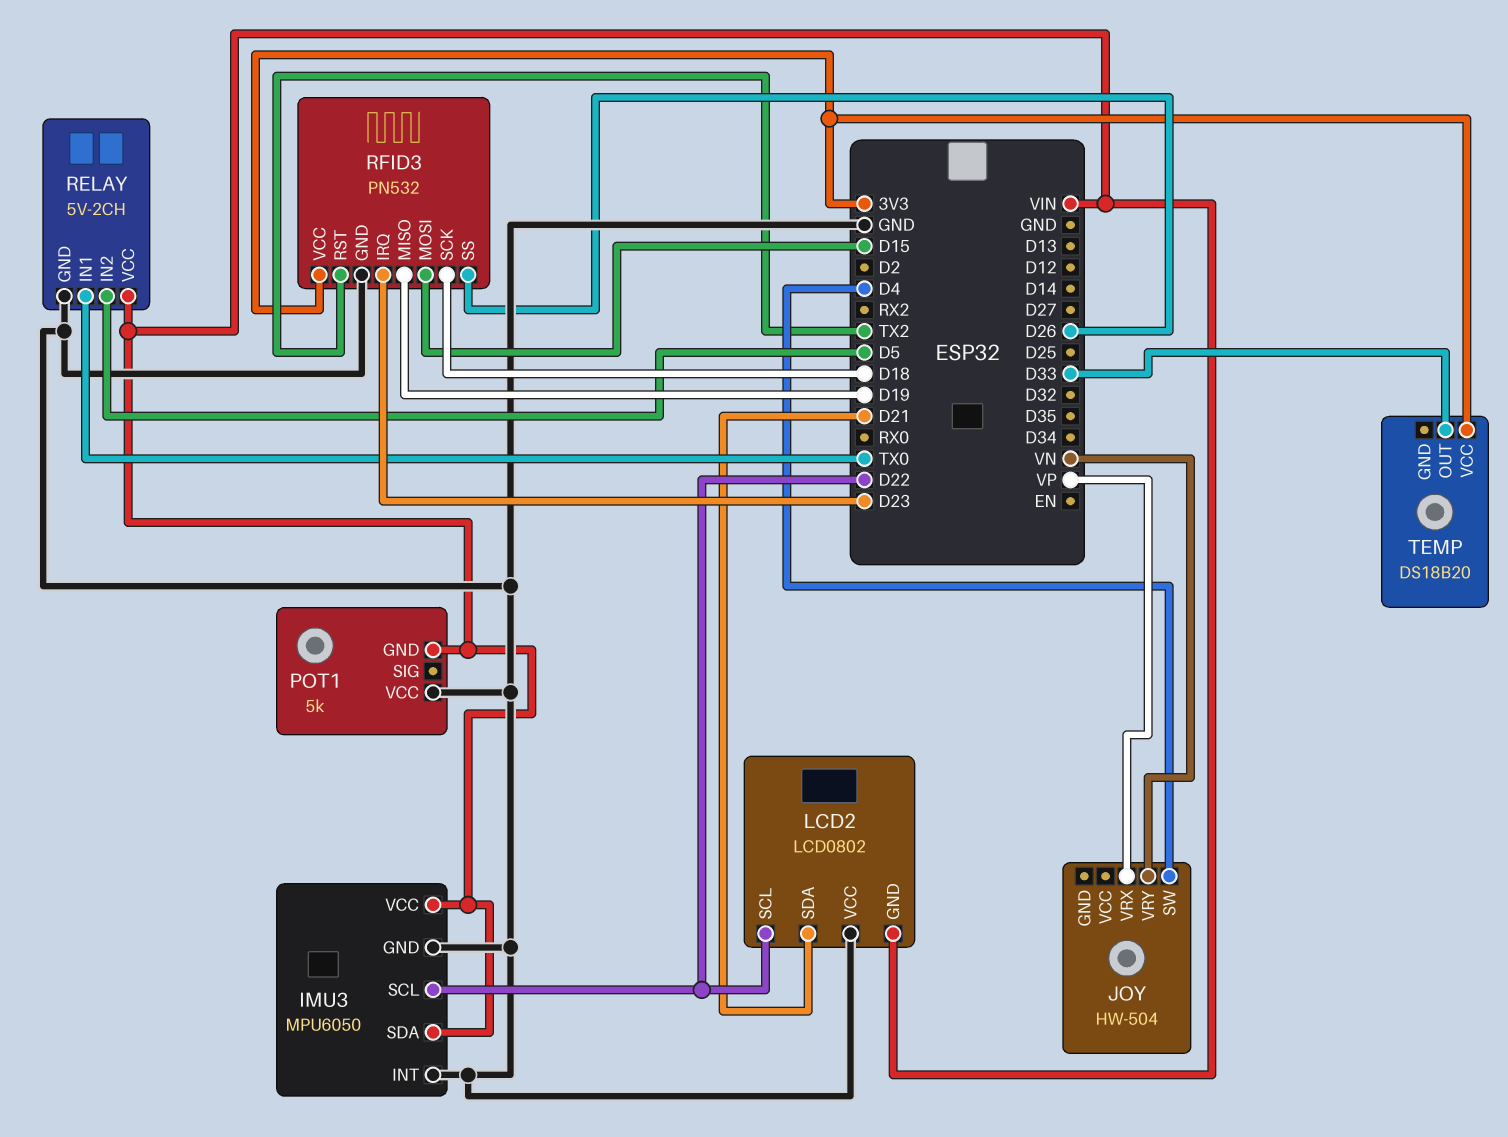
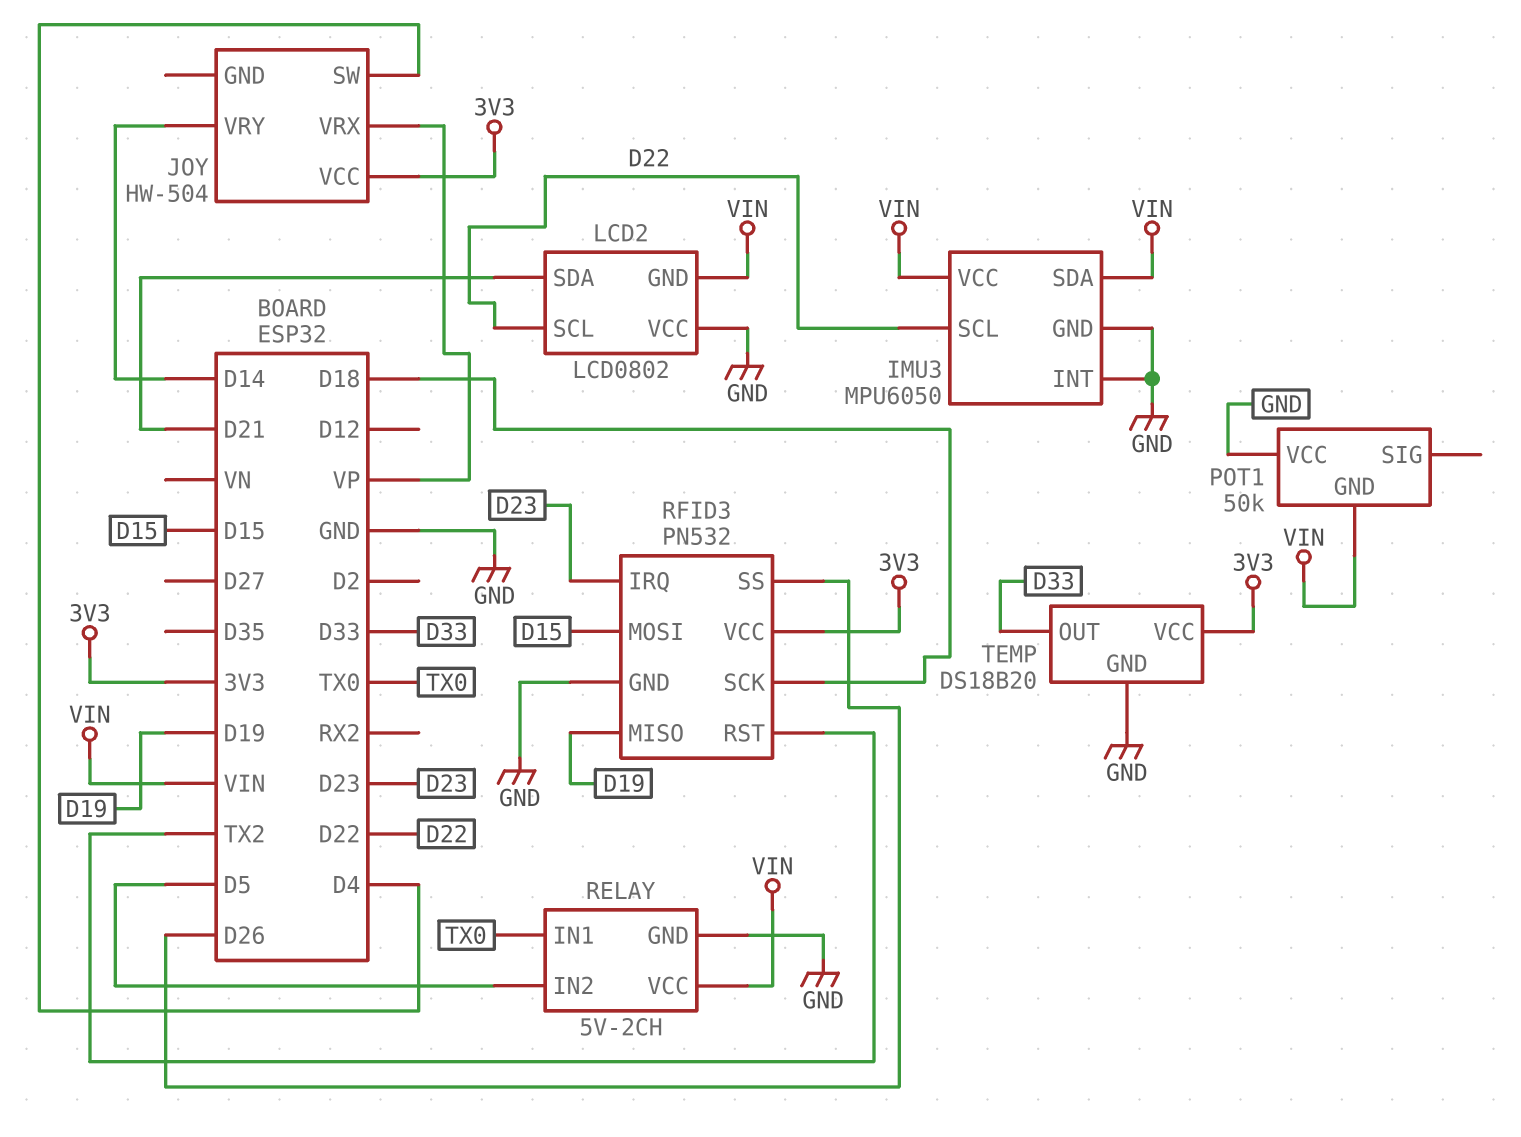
JOY pin VCC: none -> 3V3
JOY pin VRY: VN -> D14
POT1: 5k -> 50k
TEMP pin GND: none -> GND

